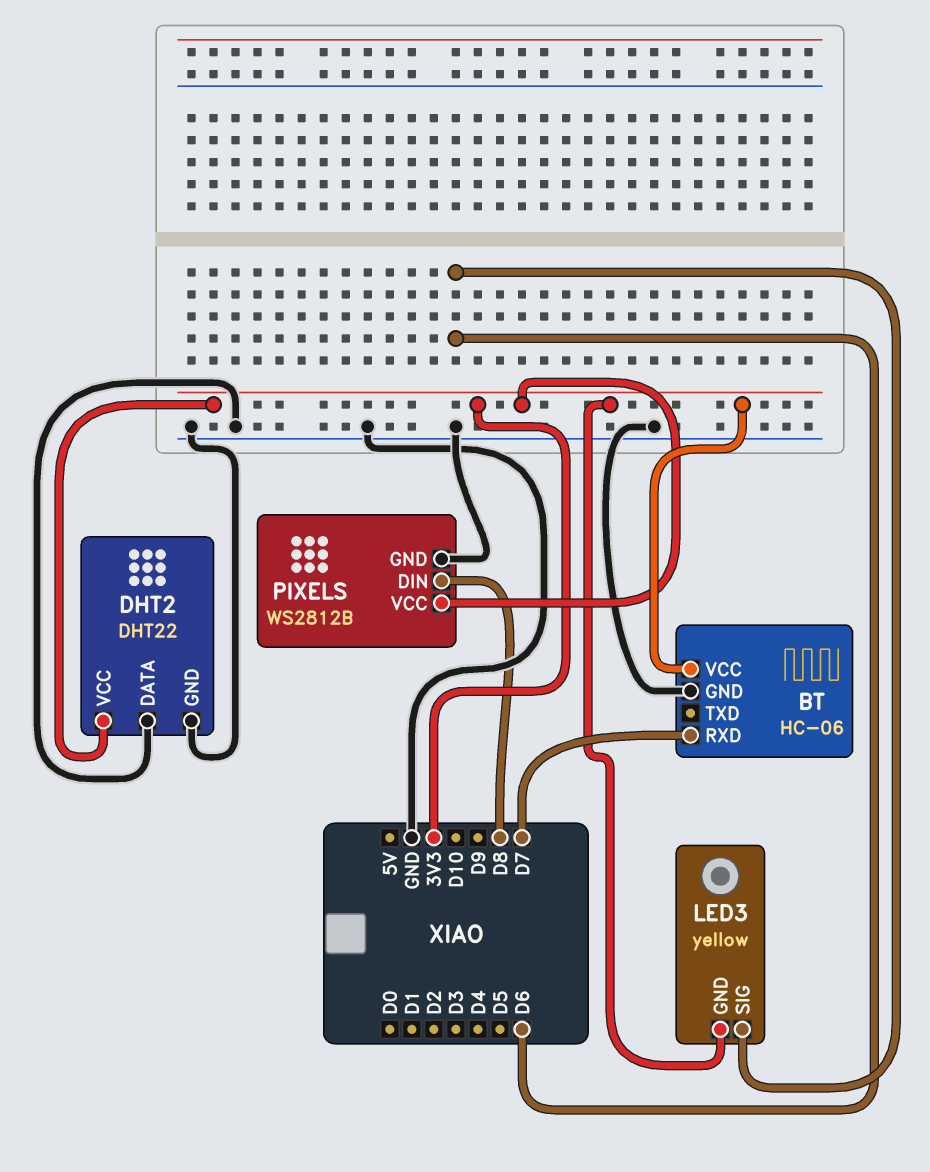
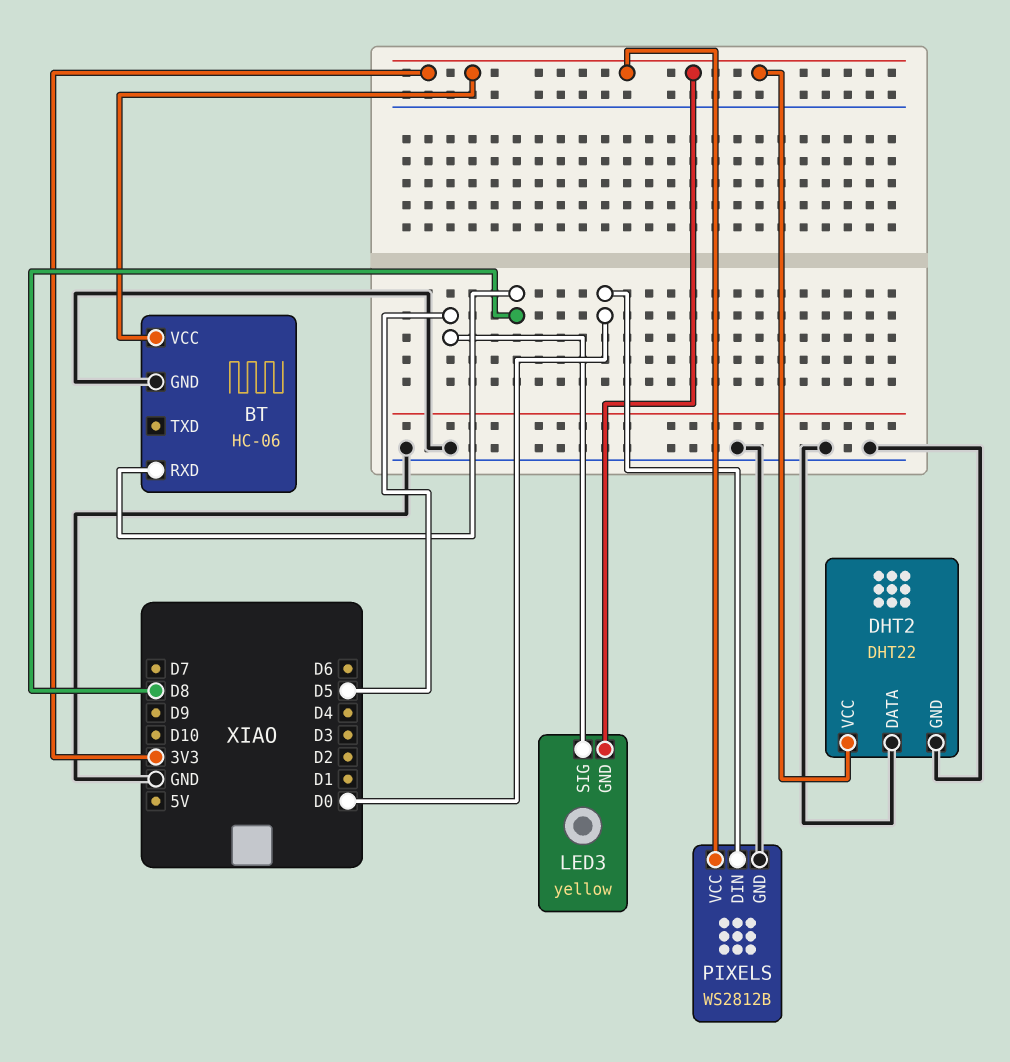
BT pin RXD: D7 -> D8
LED3 pin SIG: D6 -> D5
PIXELS pin DIN: D8 -> D0

